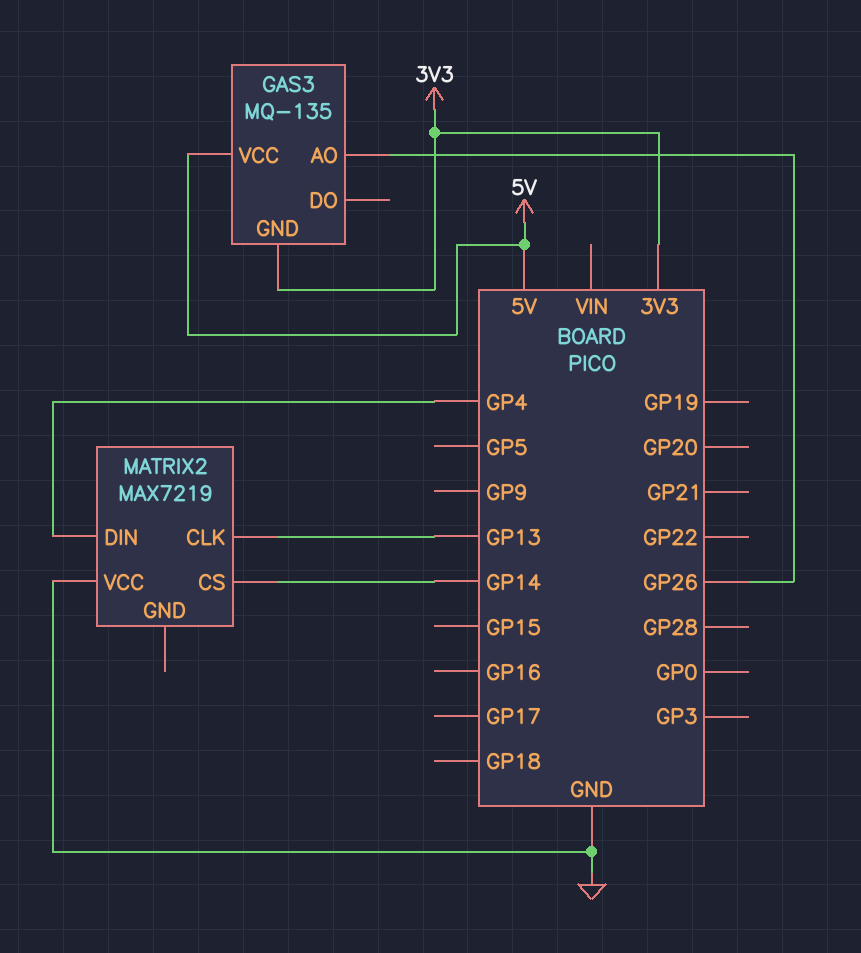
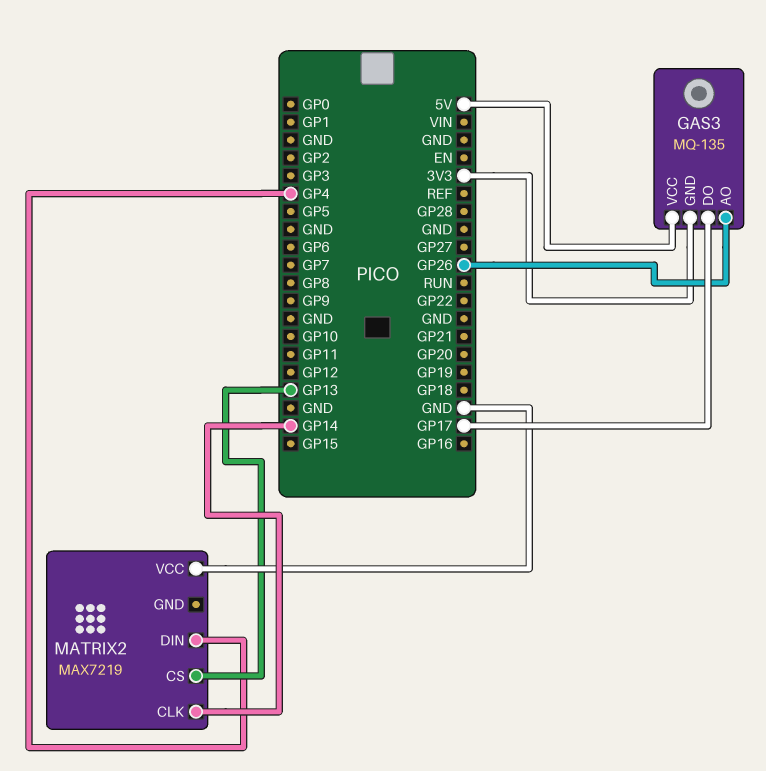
GAS3 pin DO: none -> GP17
MATRIX2 pin CLK: GP13 -> GP14
MATRIX2 pin CS: GP14 -> GP13

